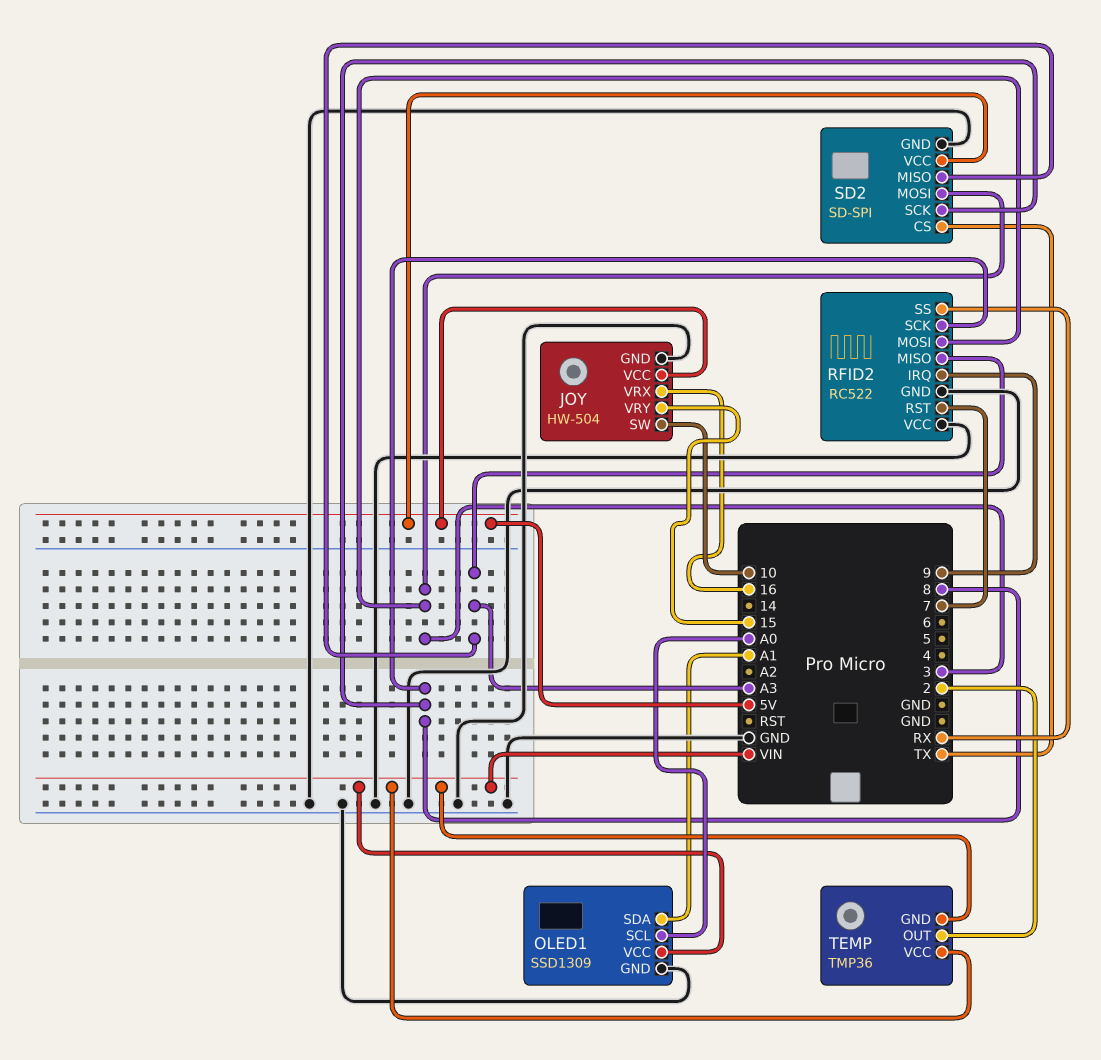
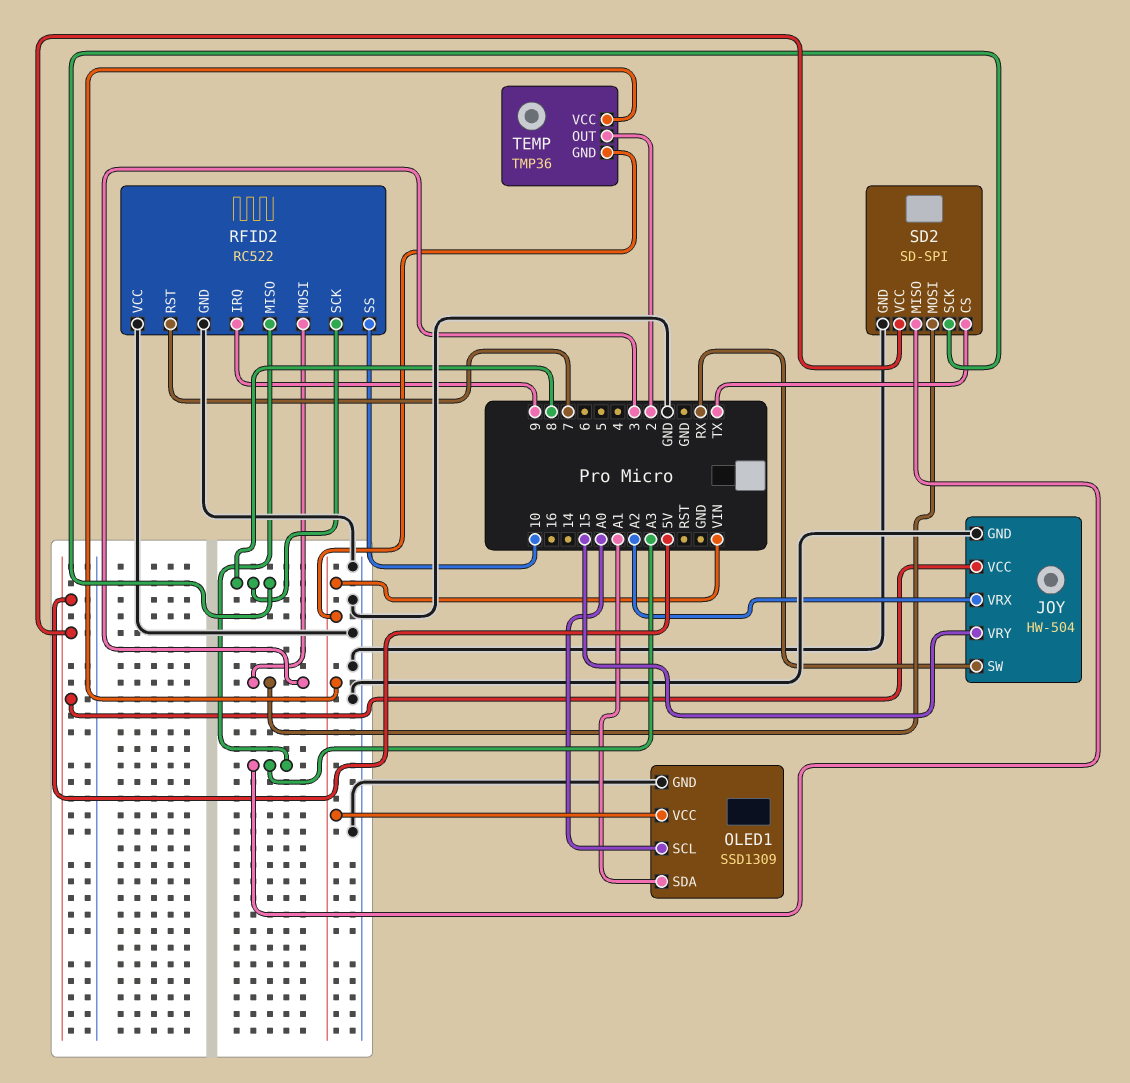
JOY pin SW: 10 -> RX
JOY pin VRX: 16 -> A2
RFID2 pin SS: RX -> 10

